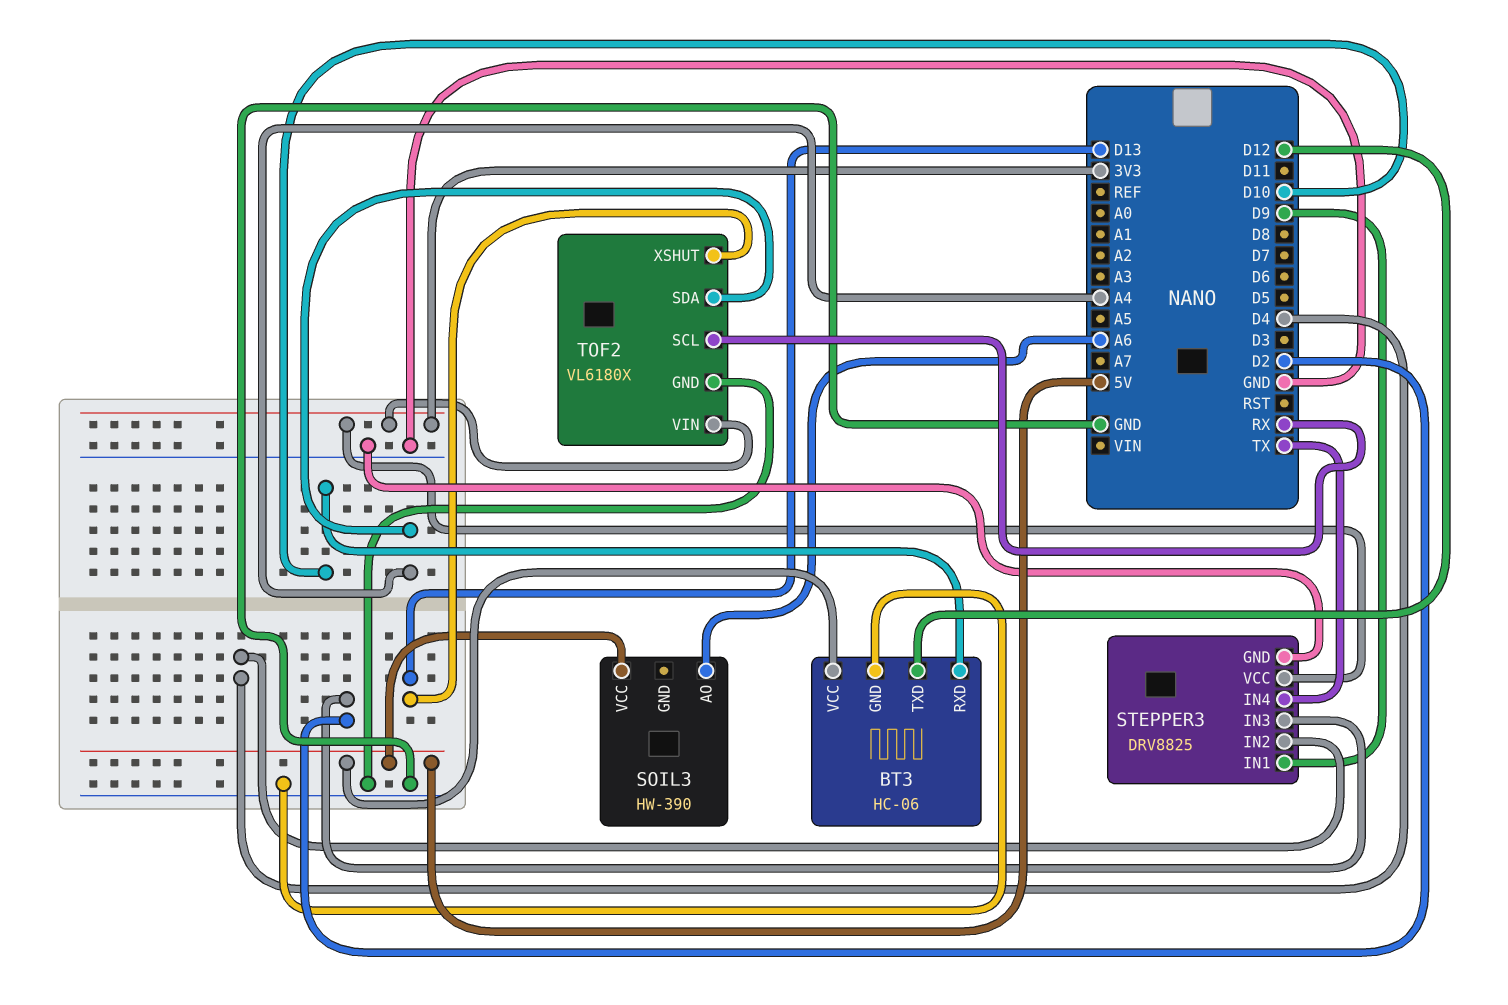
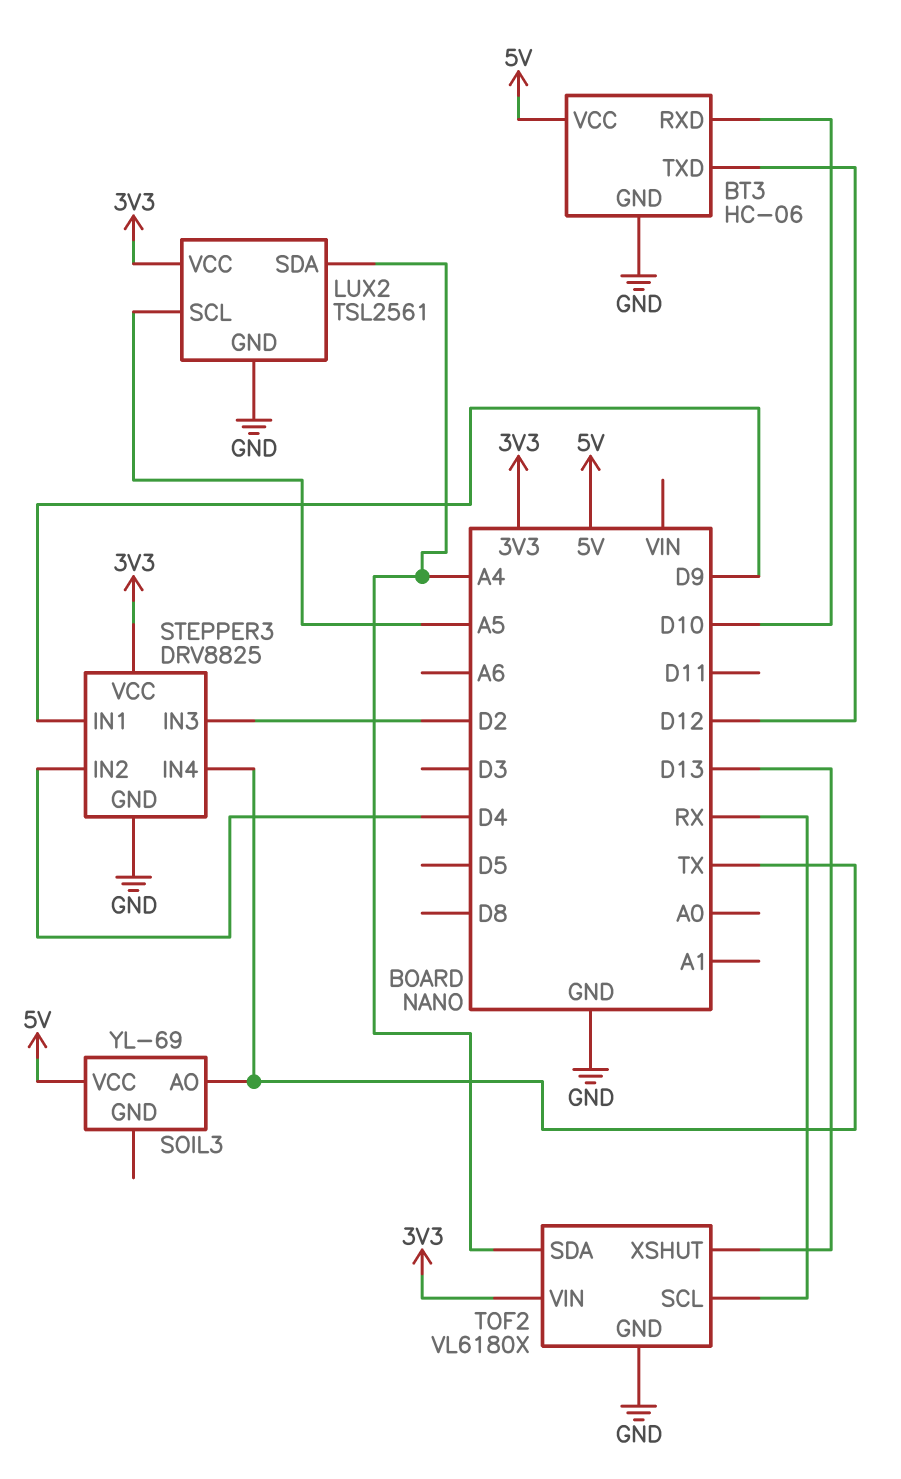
LUX2: none -> TSL2561
LUX2 pin GND: none -> GND
LUX2 pin SCL: none -> A5
LUX2 pin SDA: none -> A4
LUX2 pin VCC: none -> 3V3
SOIL3: HW-390 -> YL-69
SOIL3 pin AO: A6 -> TX

